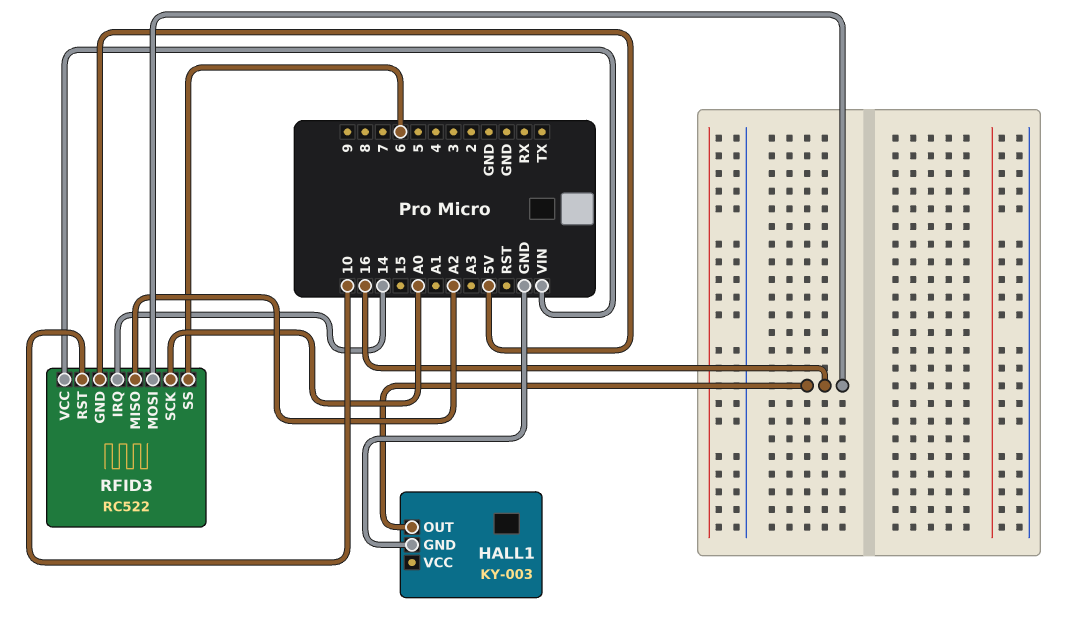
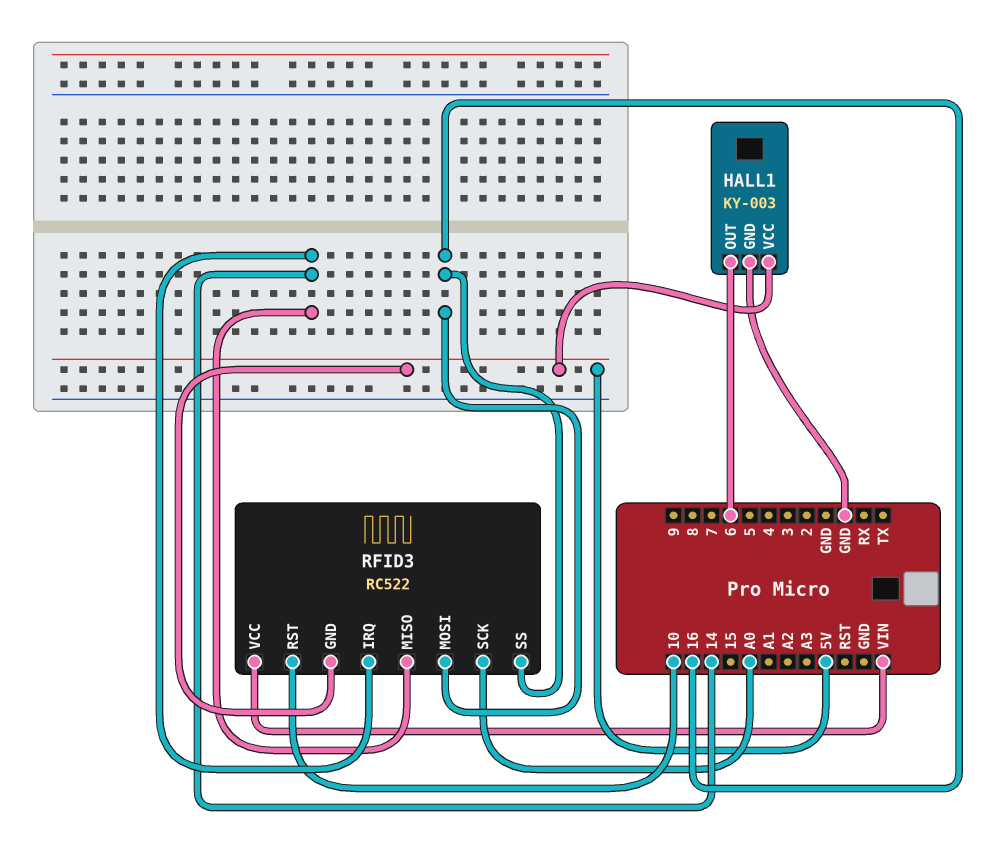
HALL1 pin OUT: 16 -> 6
HALL1 pin VCC: none -> 5V
RFID3 pin MISO: A2 -> 14
RFID3 pin SS: 6 -> 16

